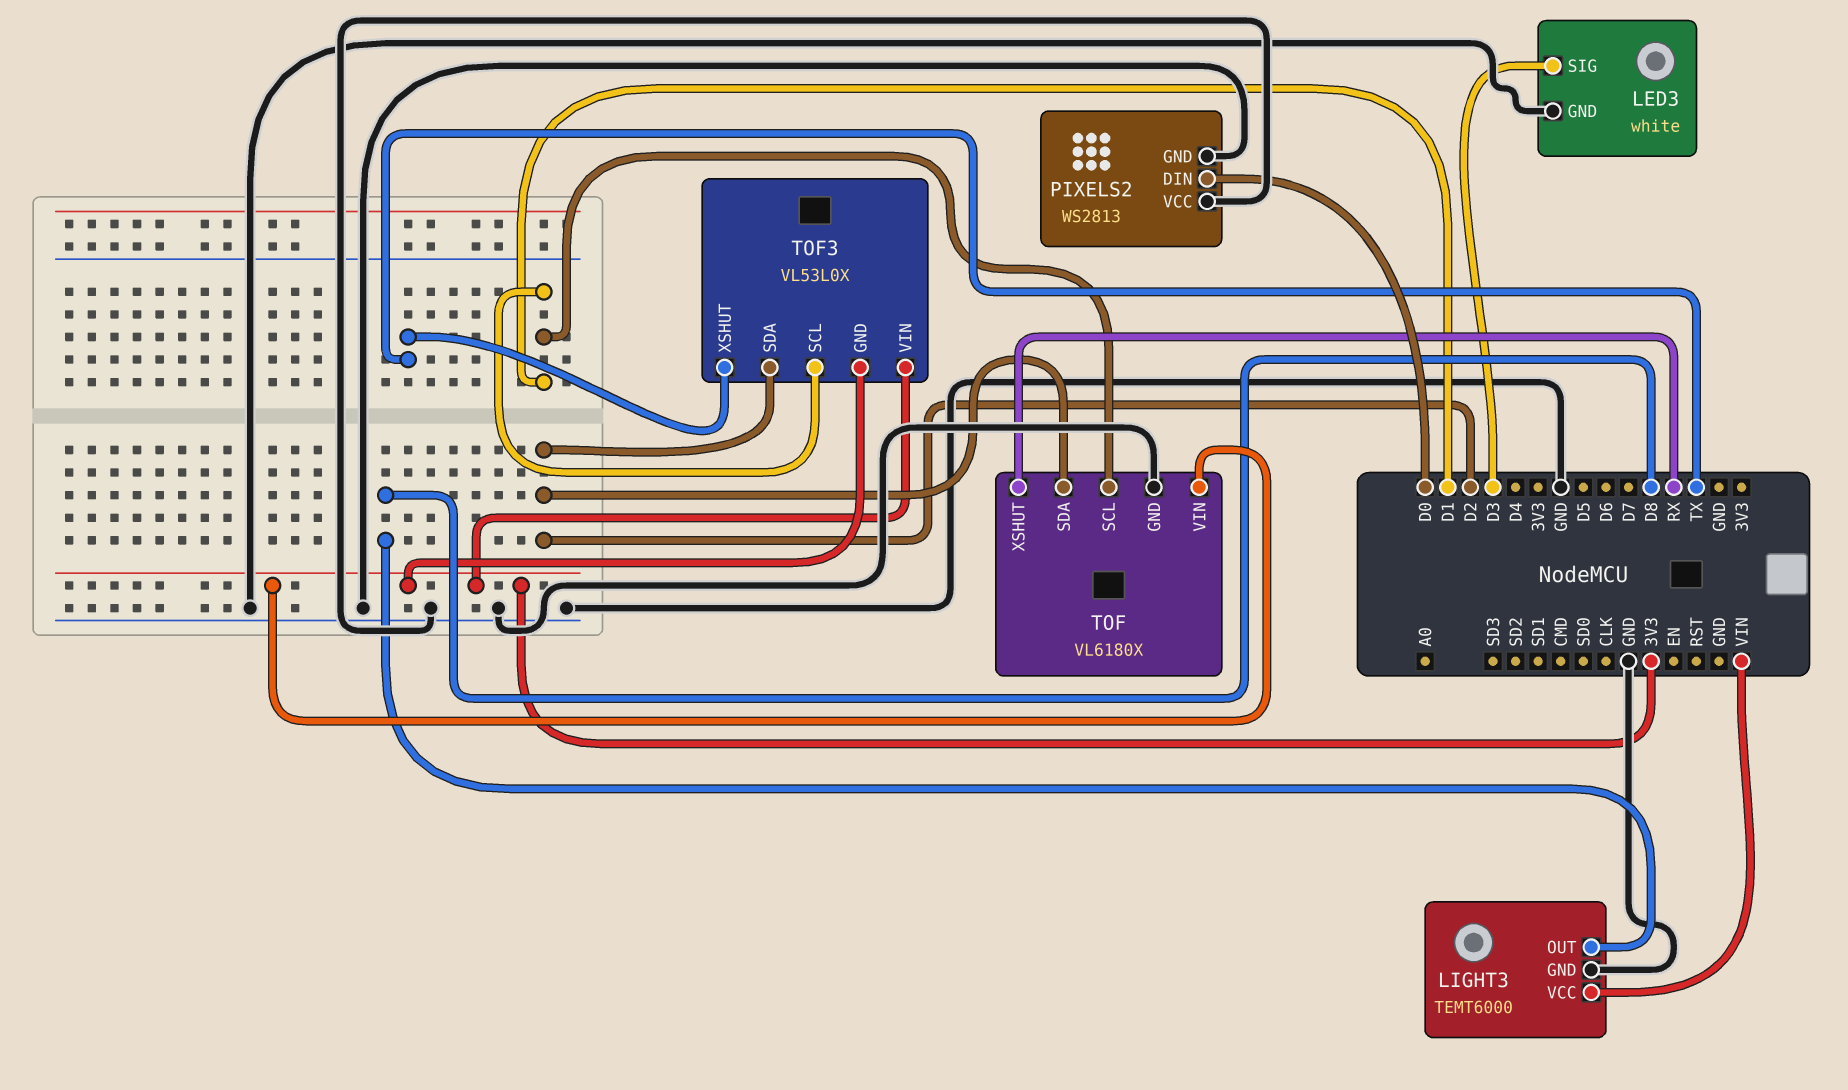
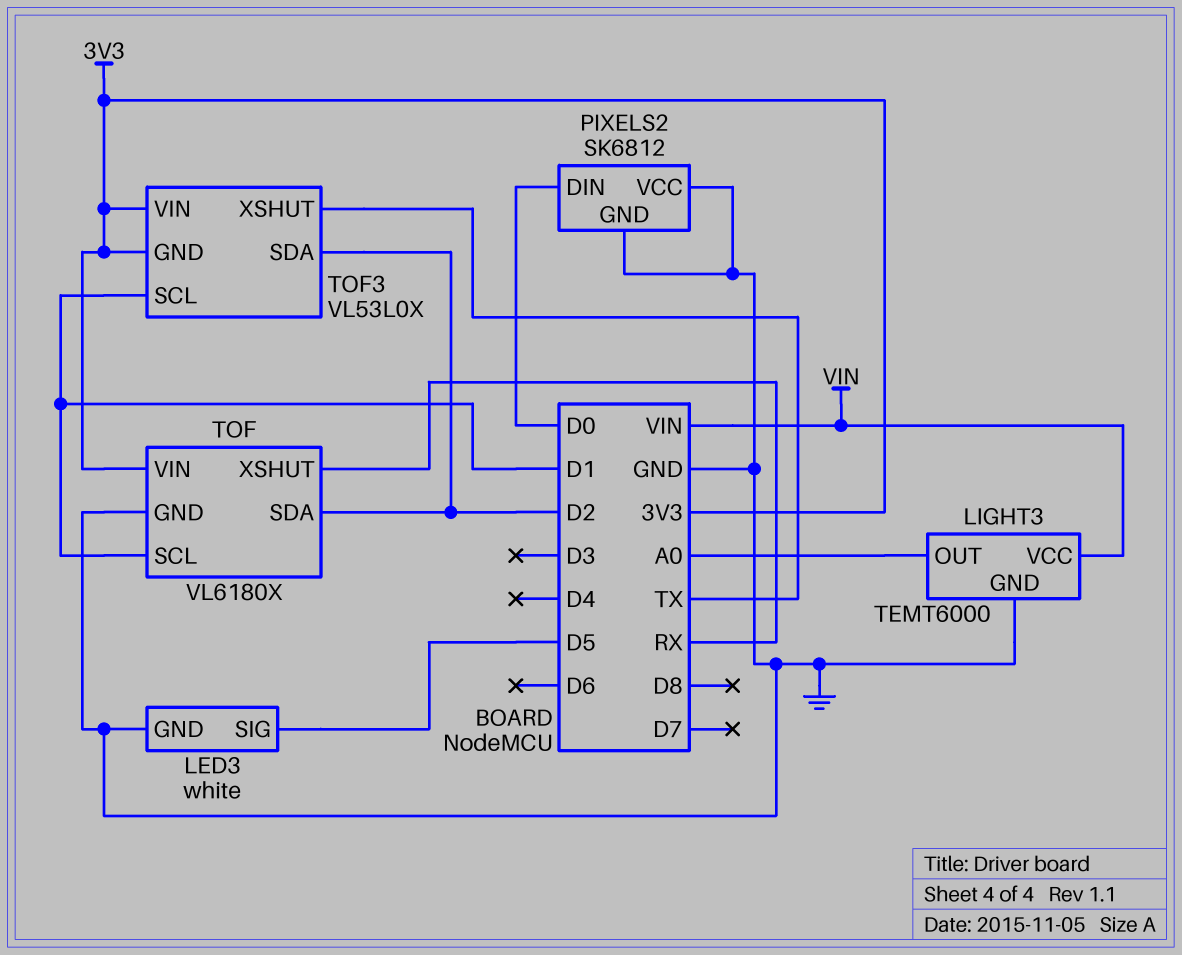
LED3 pin SIG: D3 -> D5
LIGHT3 pin OUT: D8 -> A0
PIXELS2: WS2813 -> SK6812

